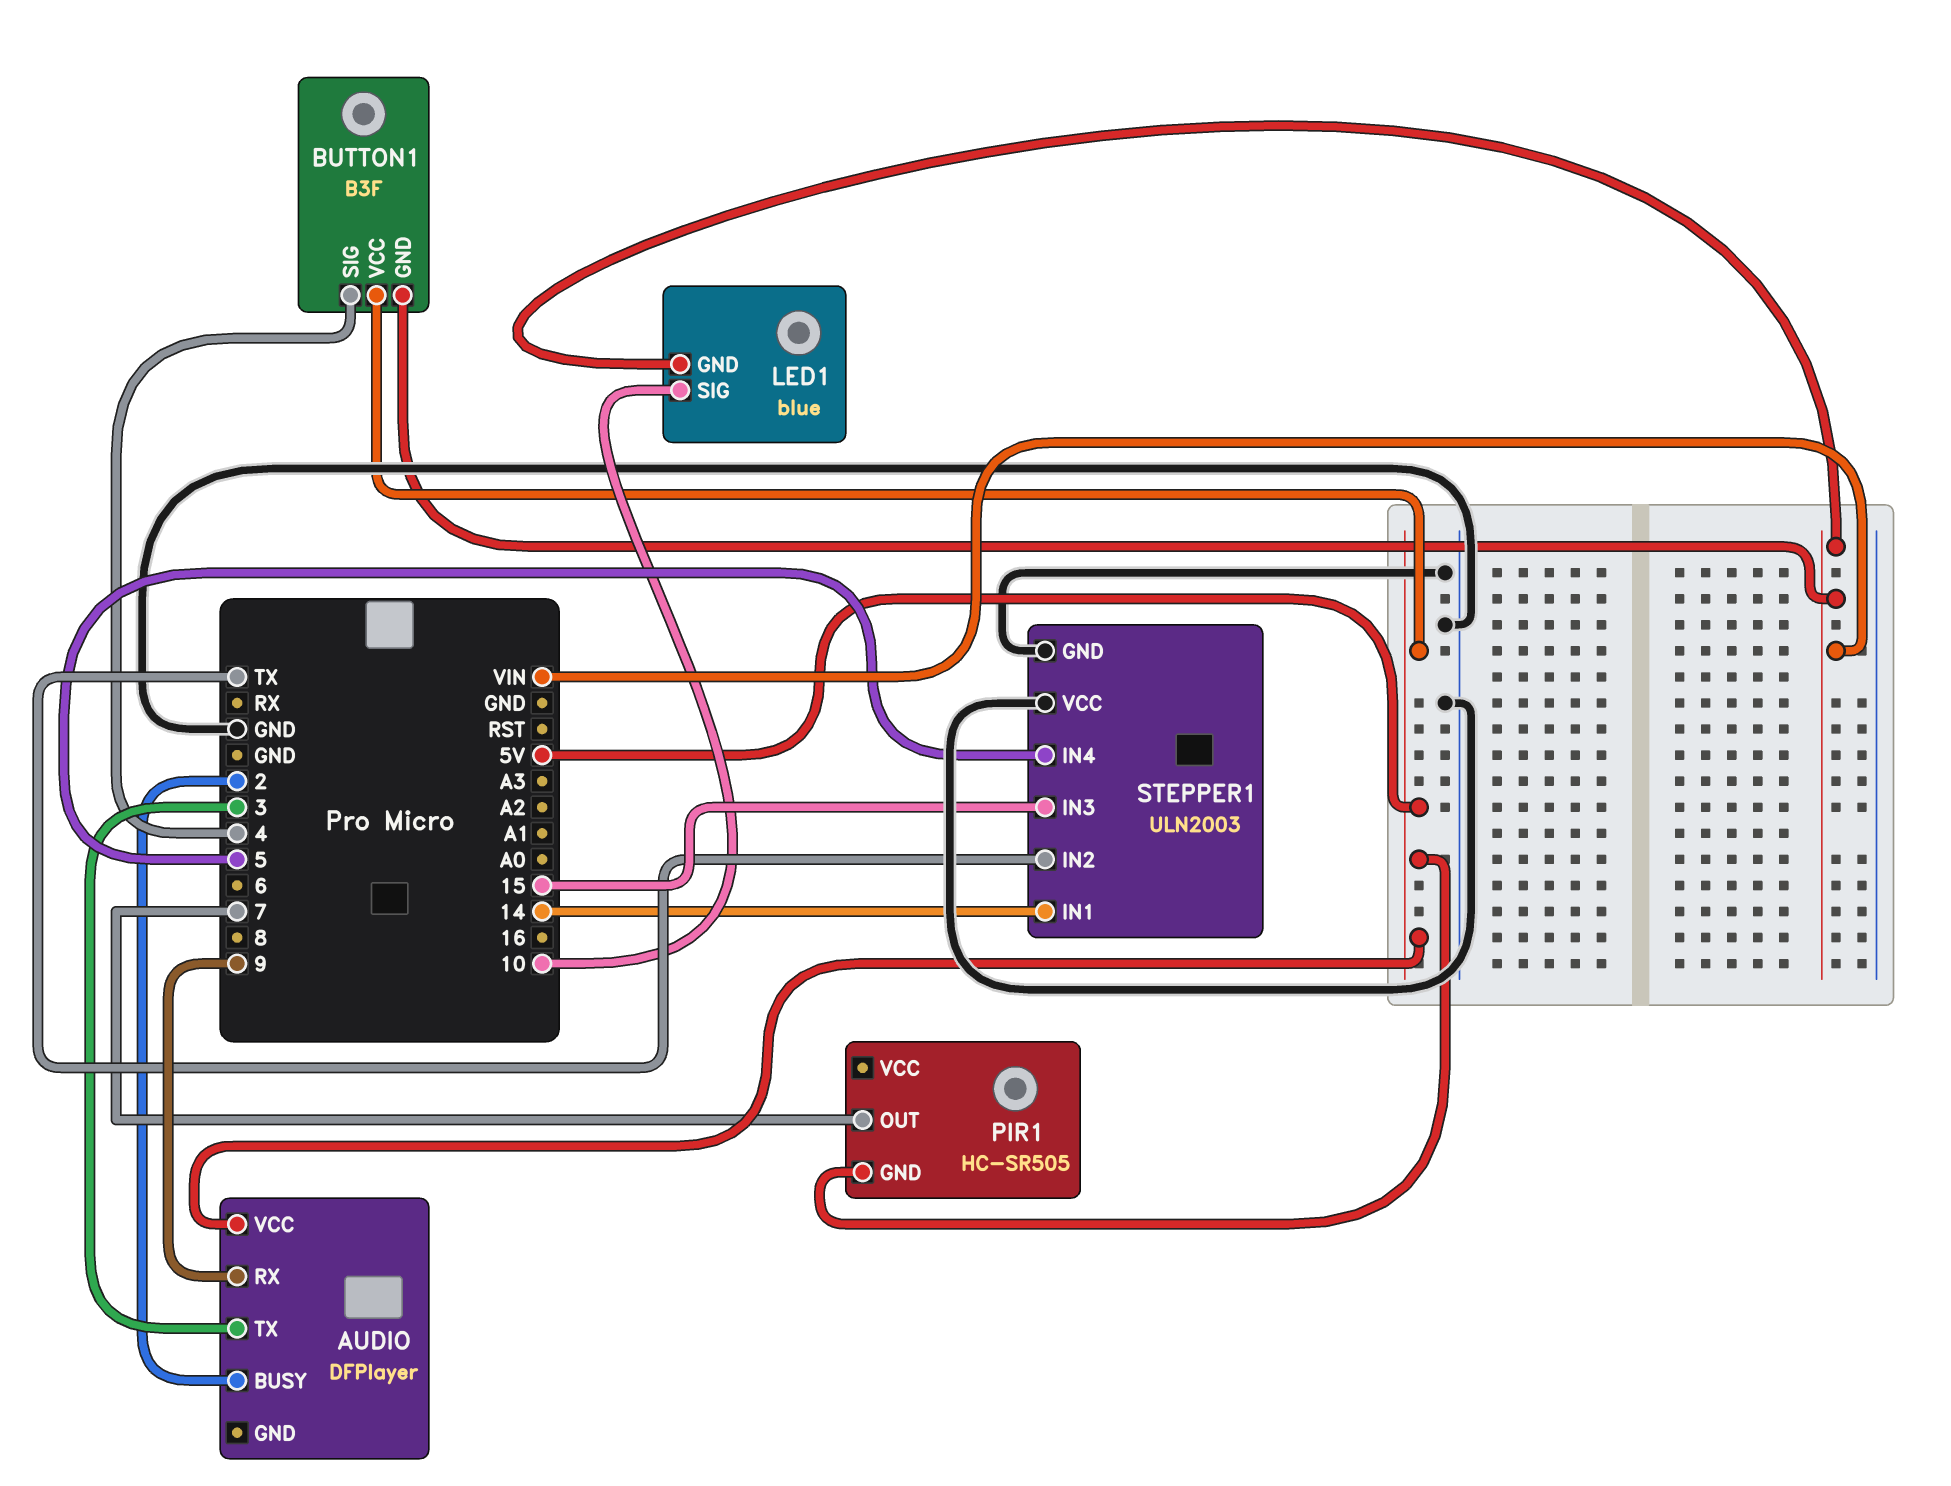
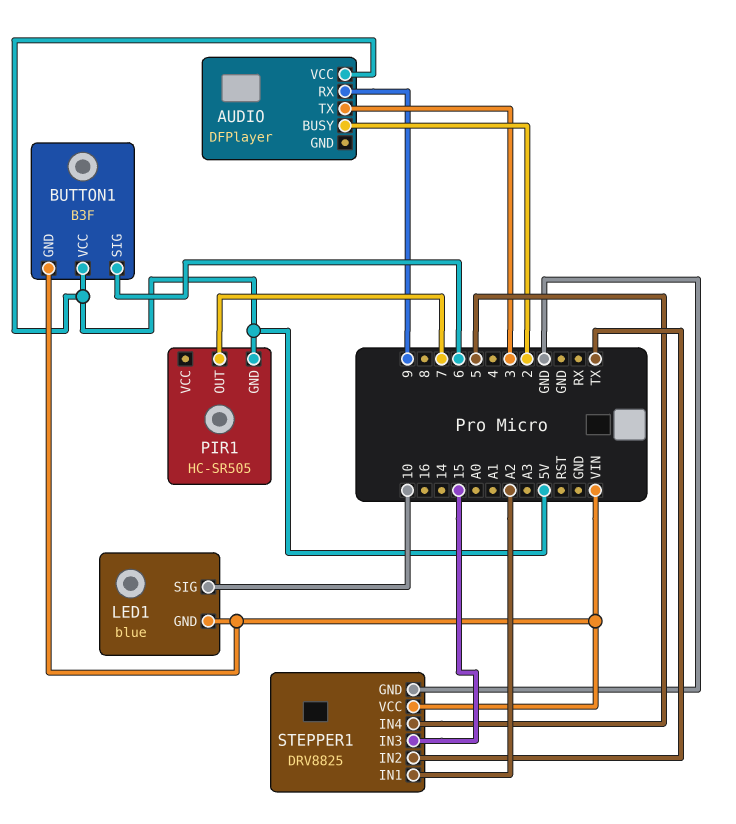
BUTTON1 pin SIG: 4 -> 6
STEPPER1: ULN2003 -> DRV8825
STEPPER1 pin IN1: 14 -> A2
STEPPER1 pin VCC: GND -> VIN

